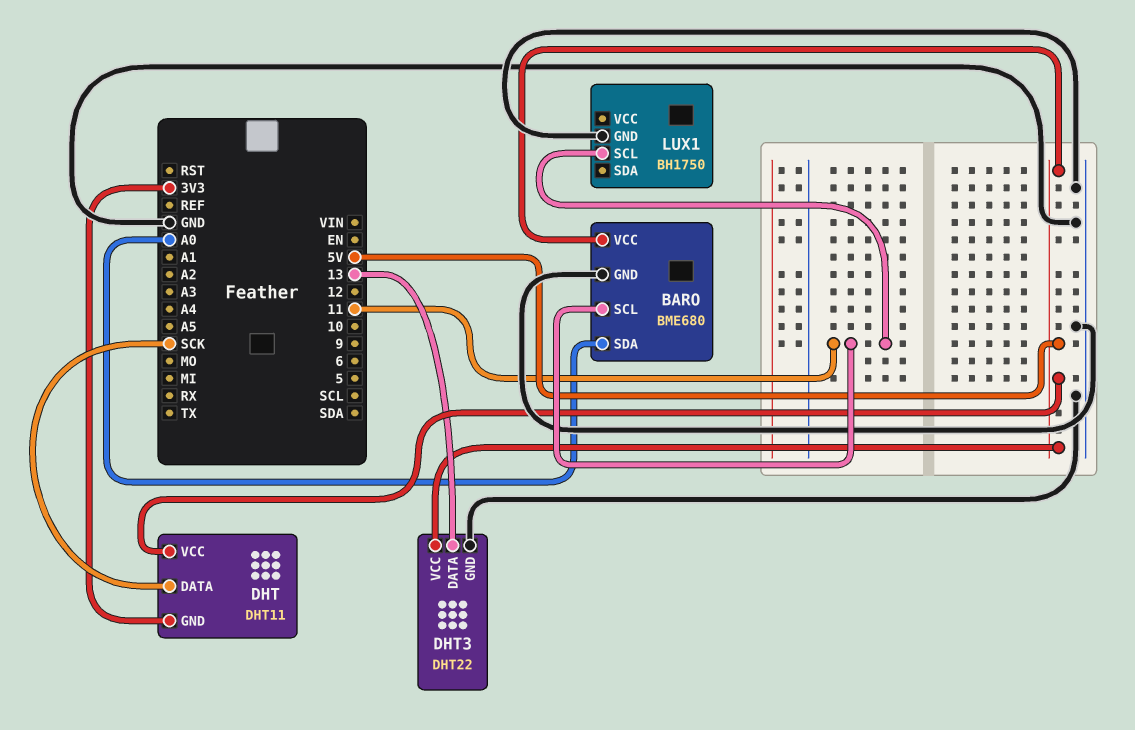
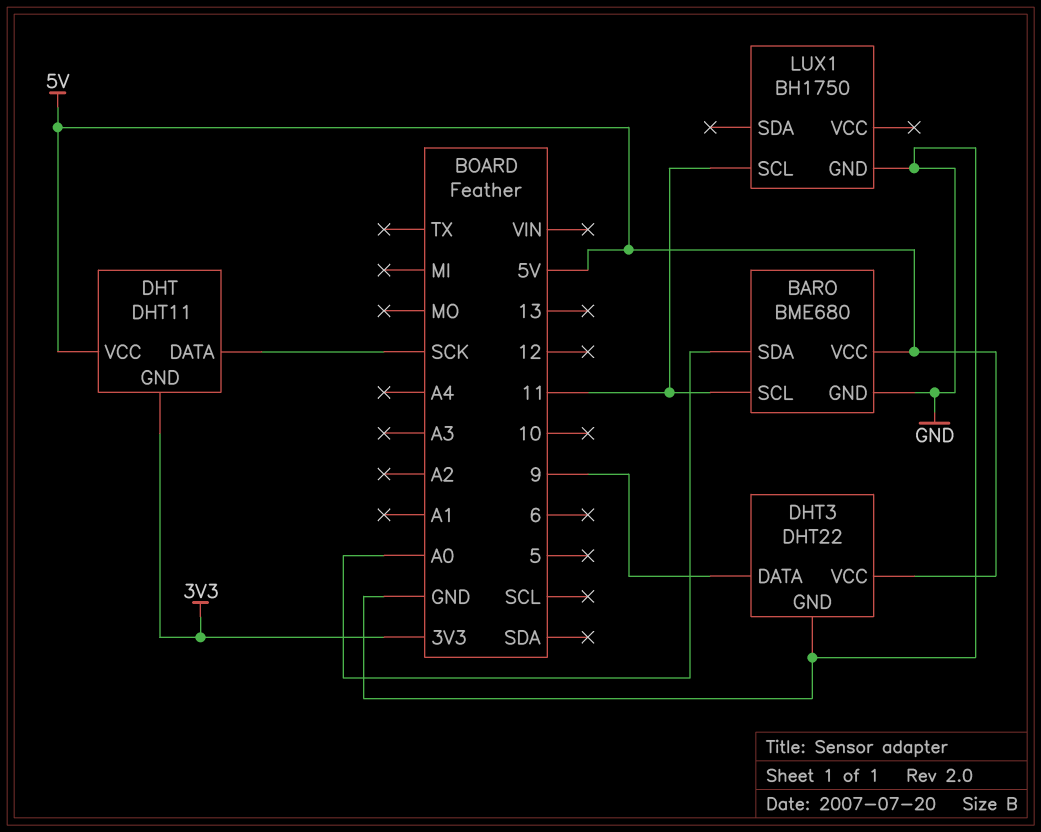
DHT3 pin DATA: 13 -> 9

